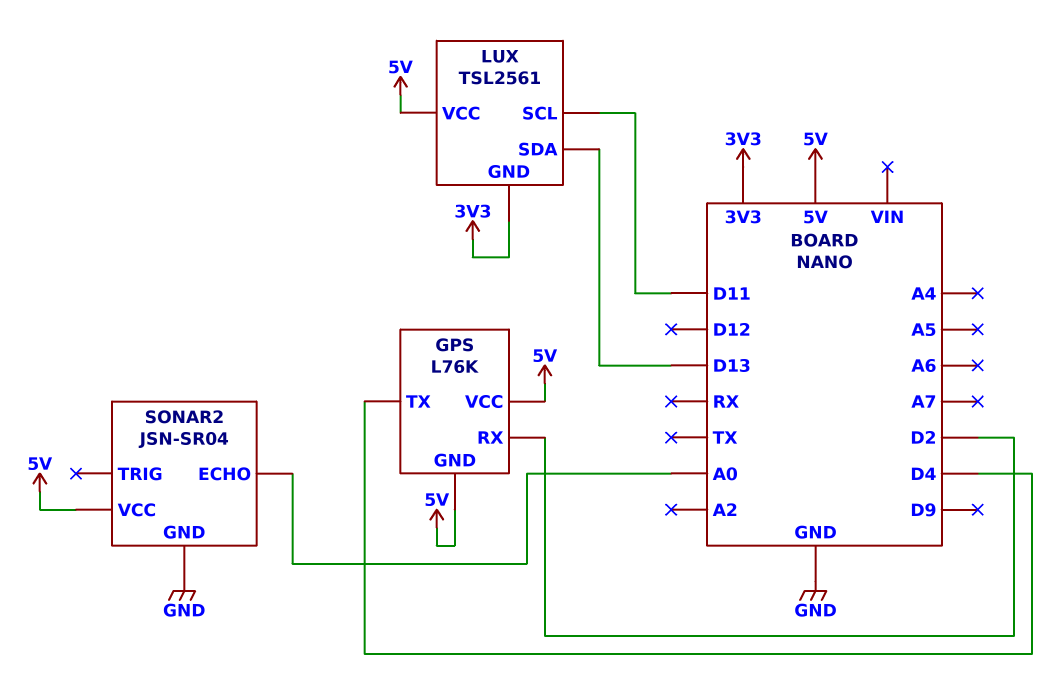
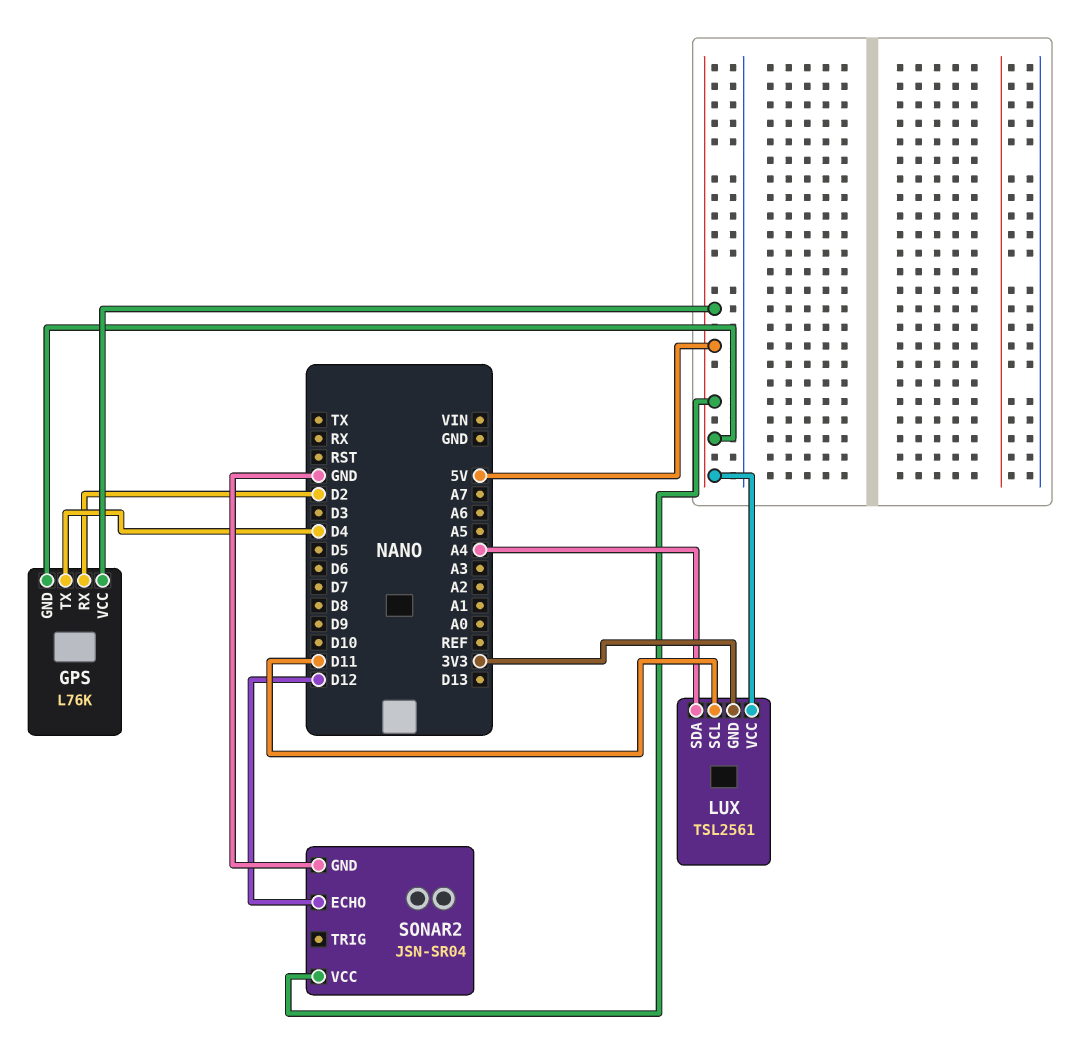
LUX pin SDA: D13 -> A4
SONAR2 pin ECHO: A0 -> D12

